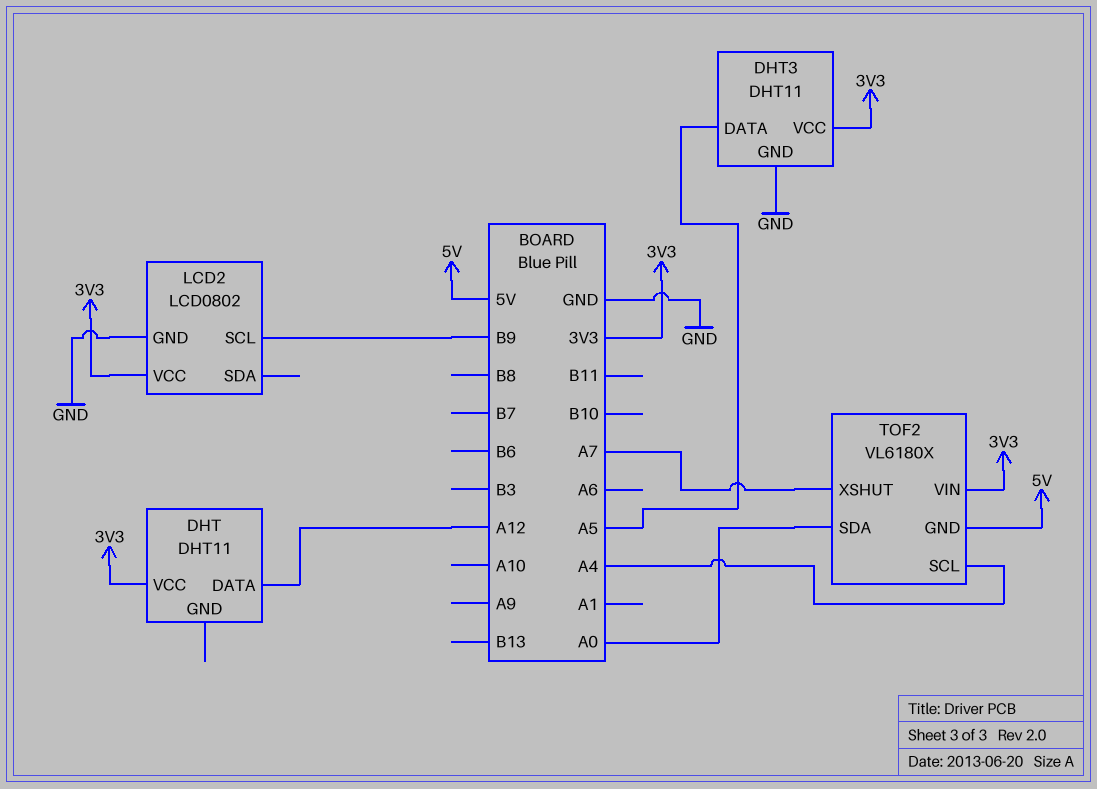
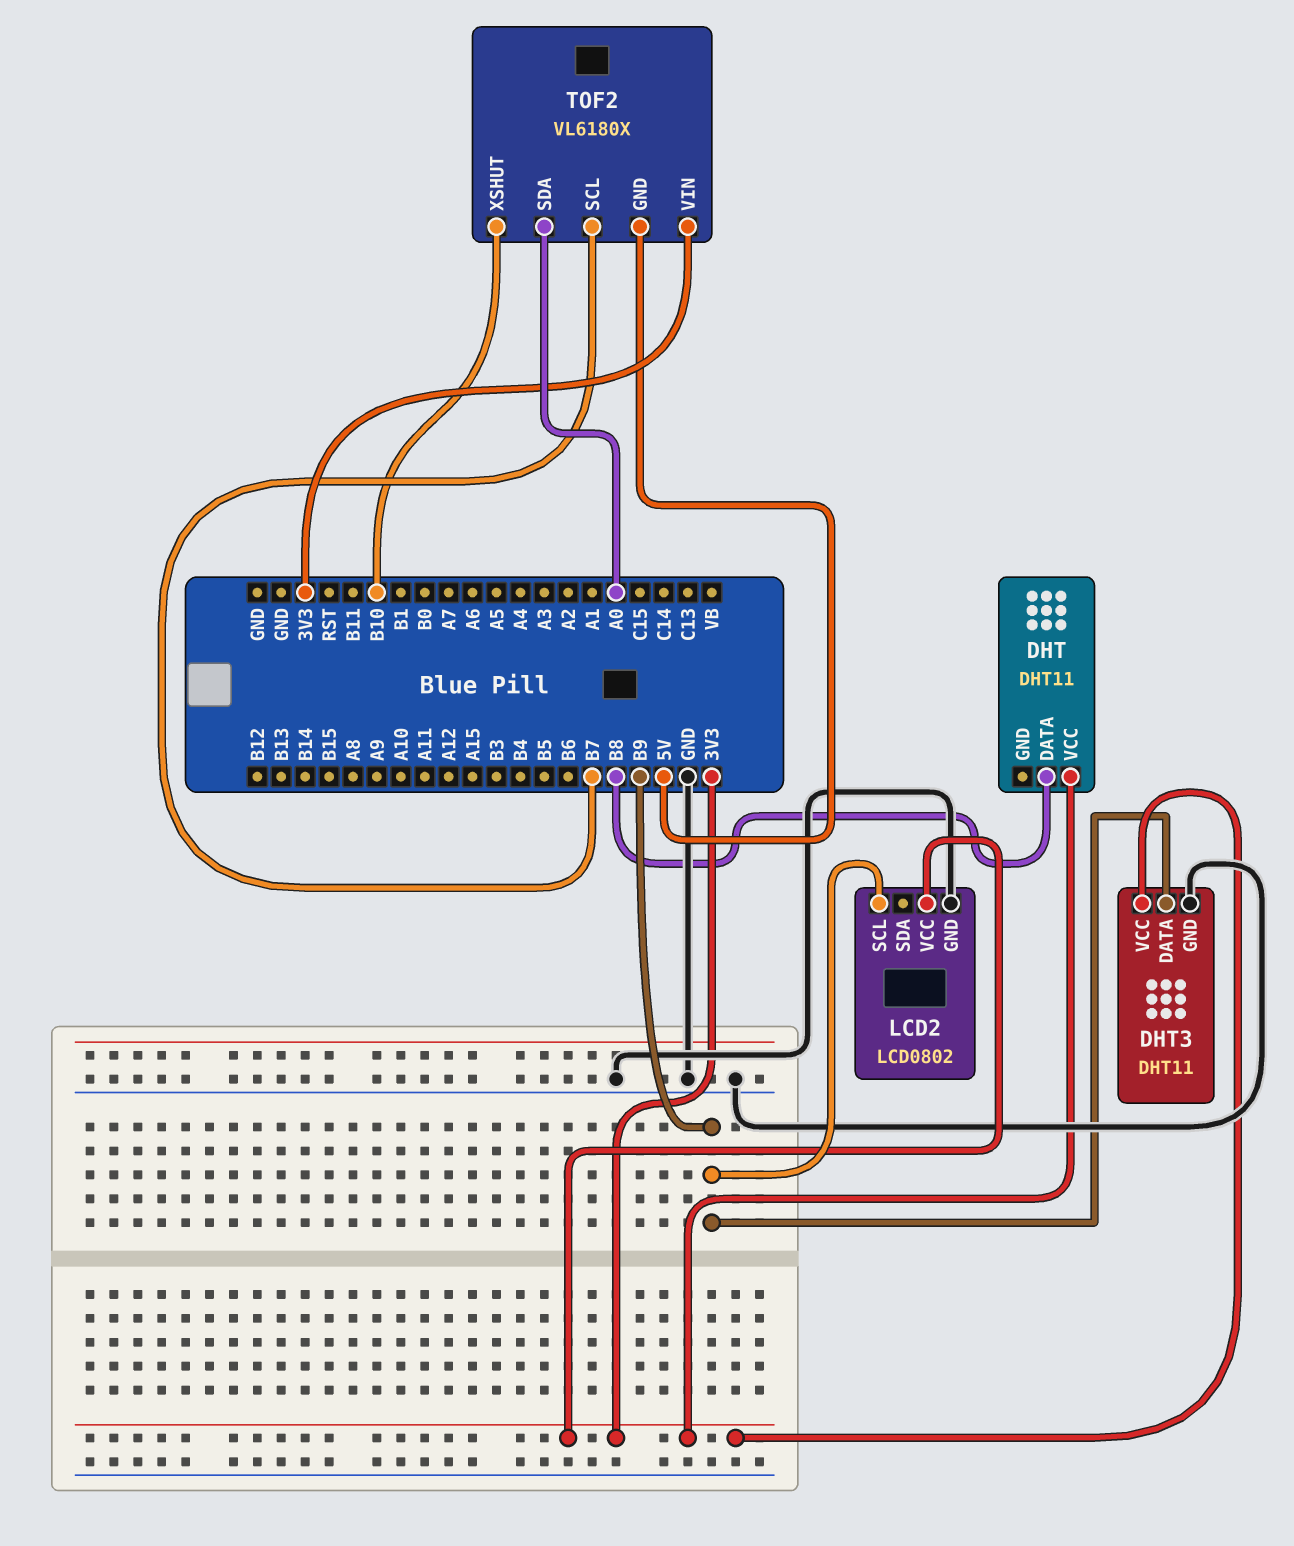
DHT pin DATA: A12 -> B8
DHT3 pin DATA: A5 -> B9
TOF2 pin SCL: A4 -> B7
TOF2 pin XSHUT: A7 -> B10

